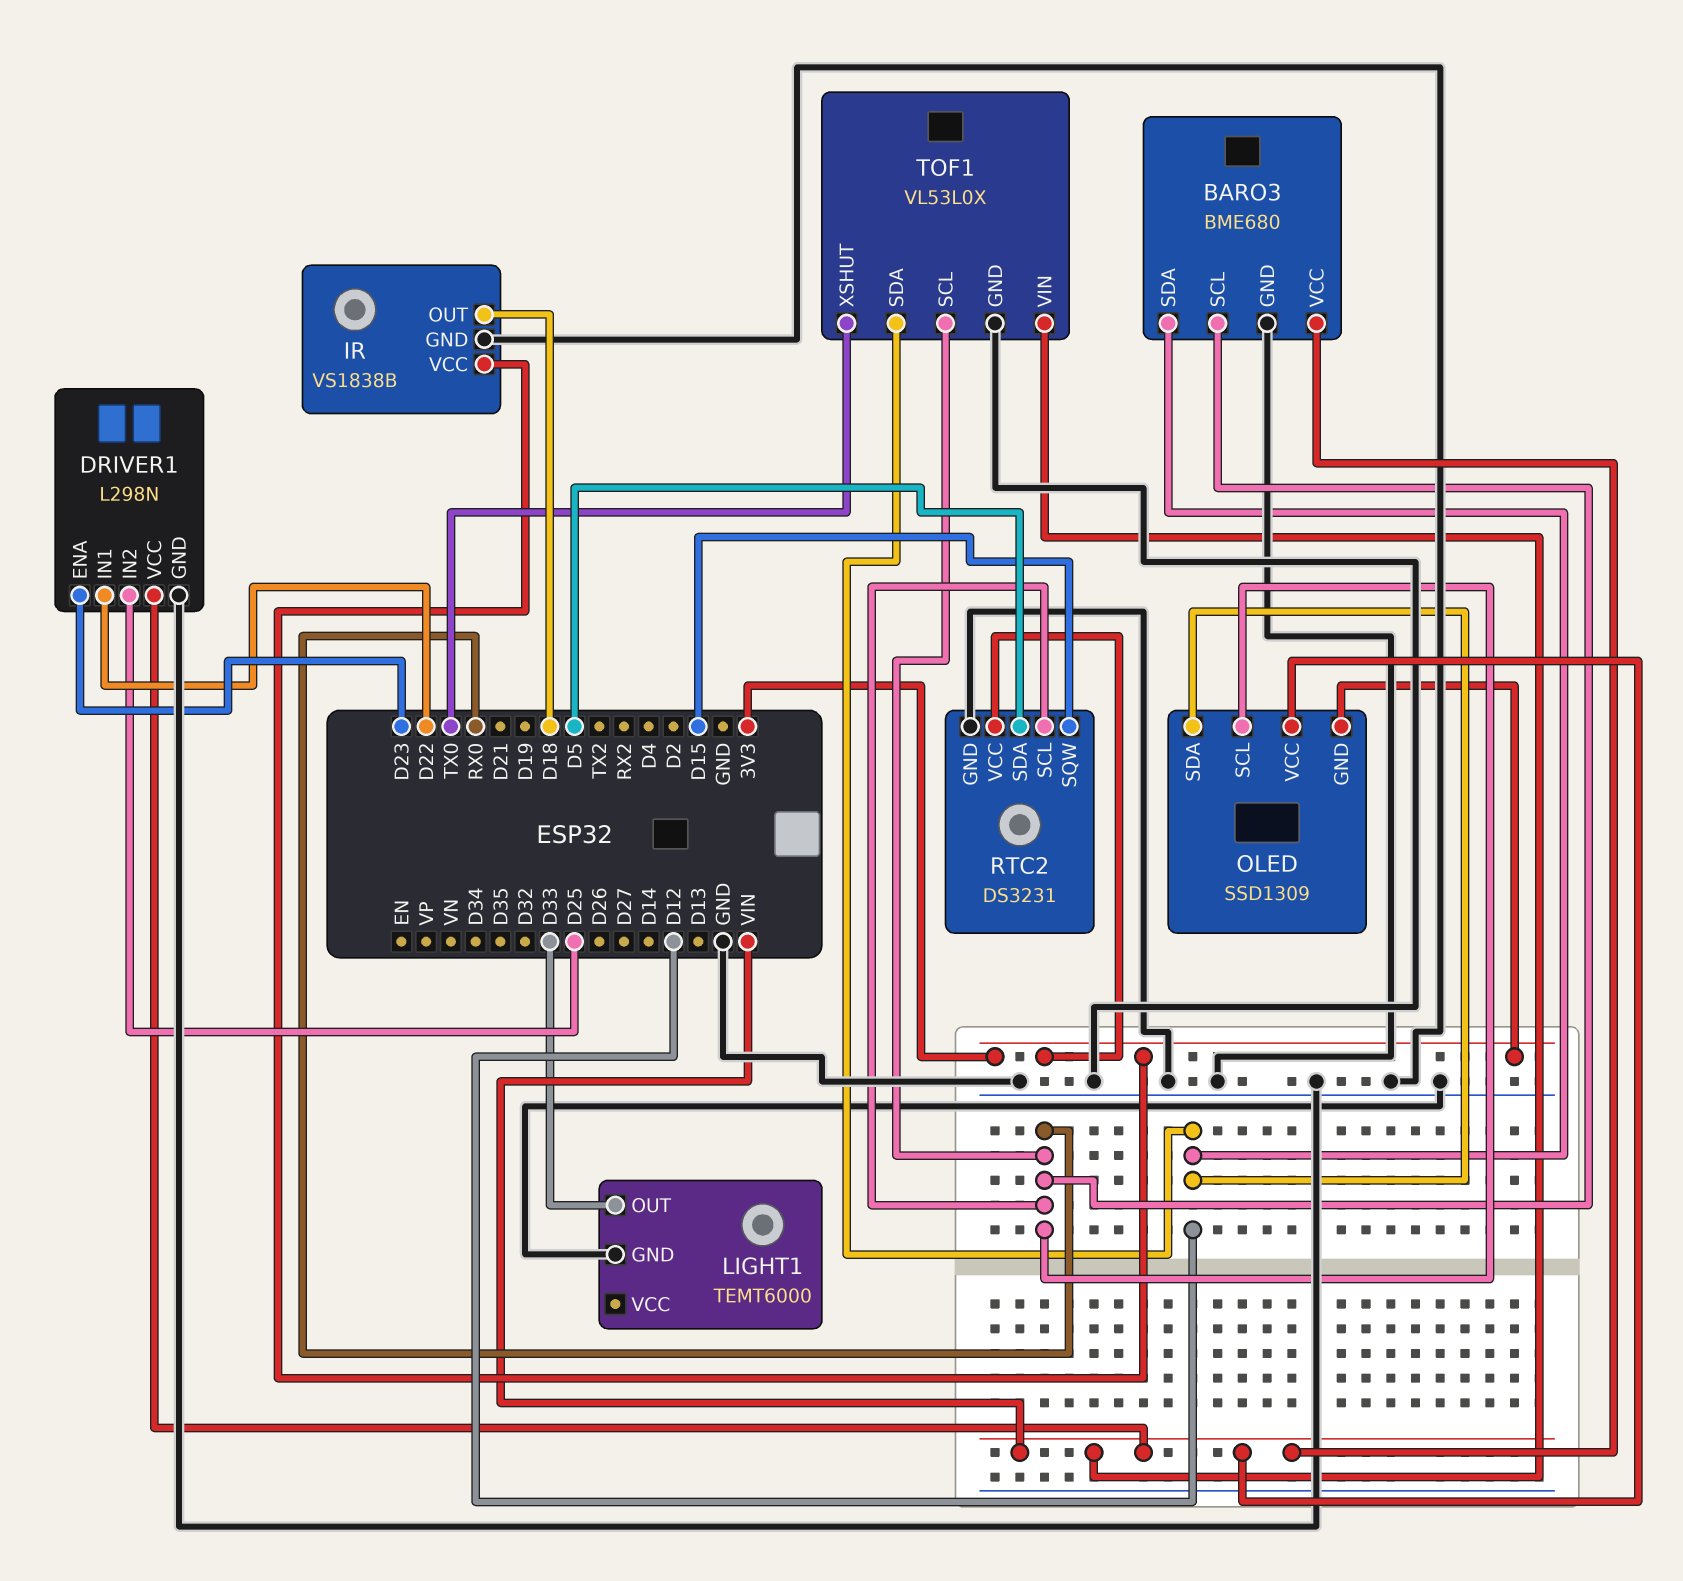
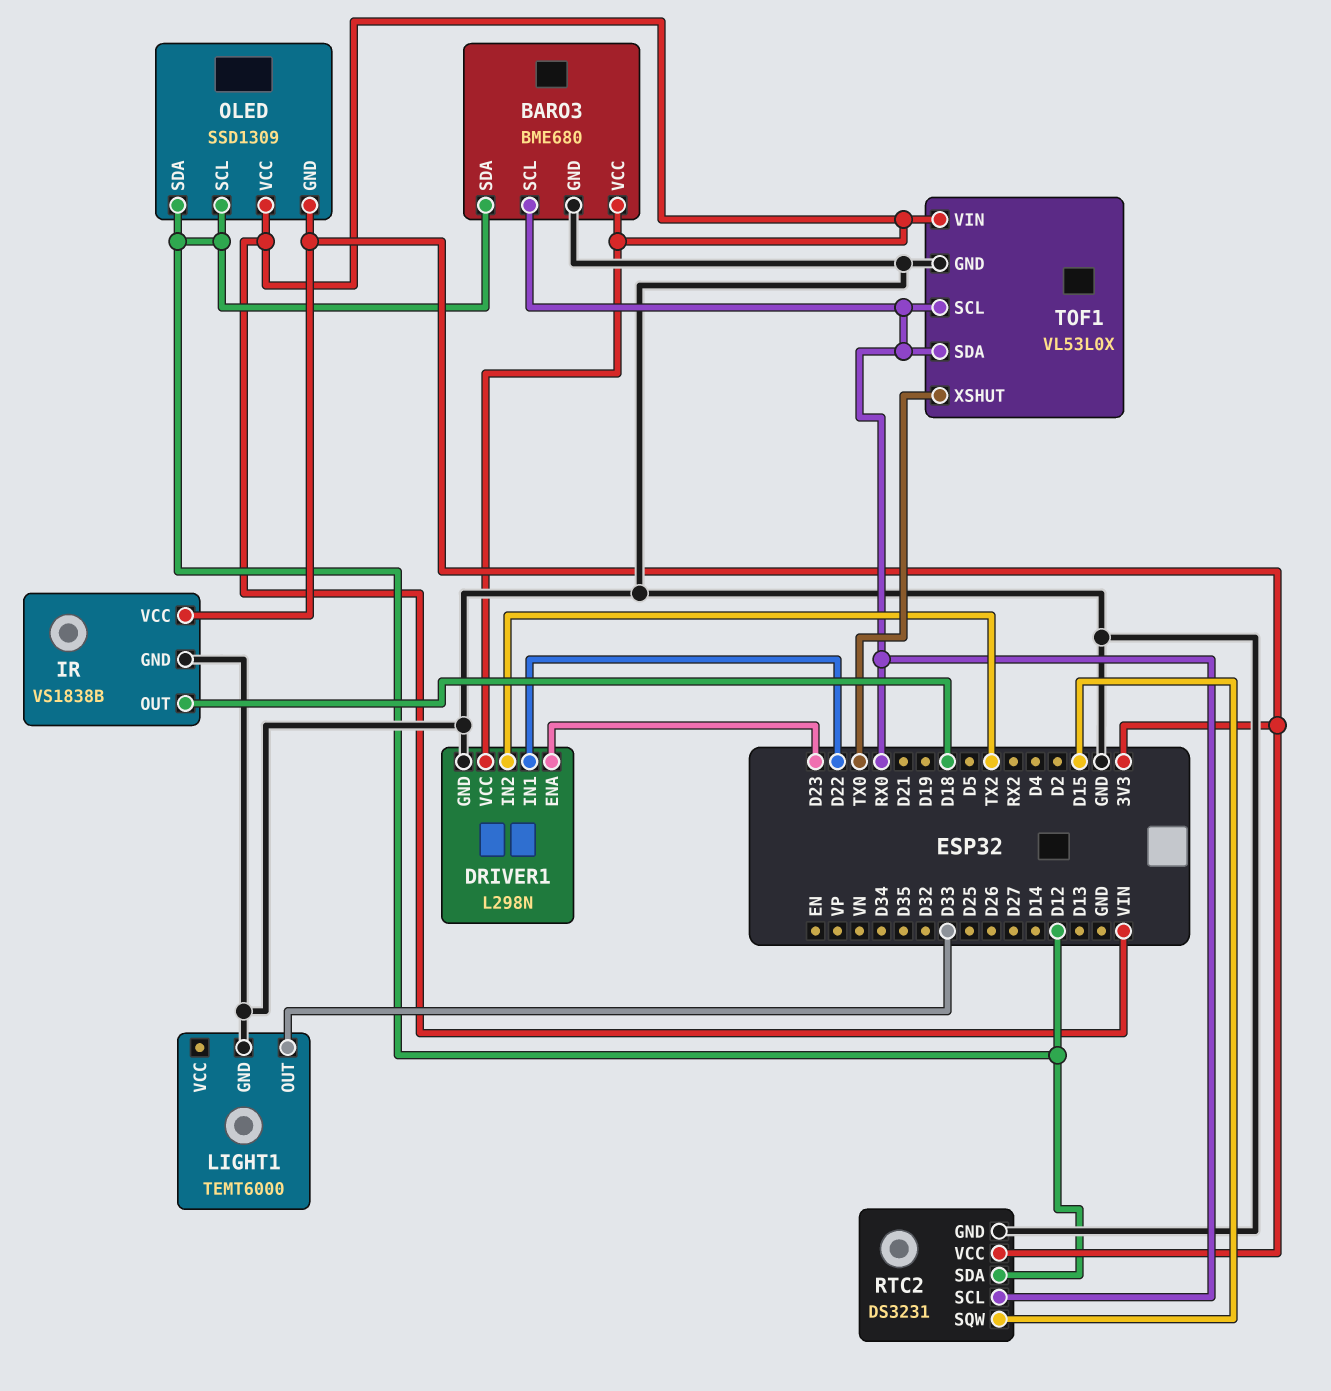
DRIVER1 pin IN2: D25 -> TX2
OLED pin SCL: RX0 -> D12
RTC2 pin SDA: D5 -> D12
TOF1 pin SDA: D12 -> RX0

